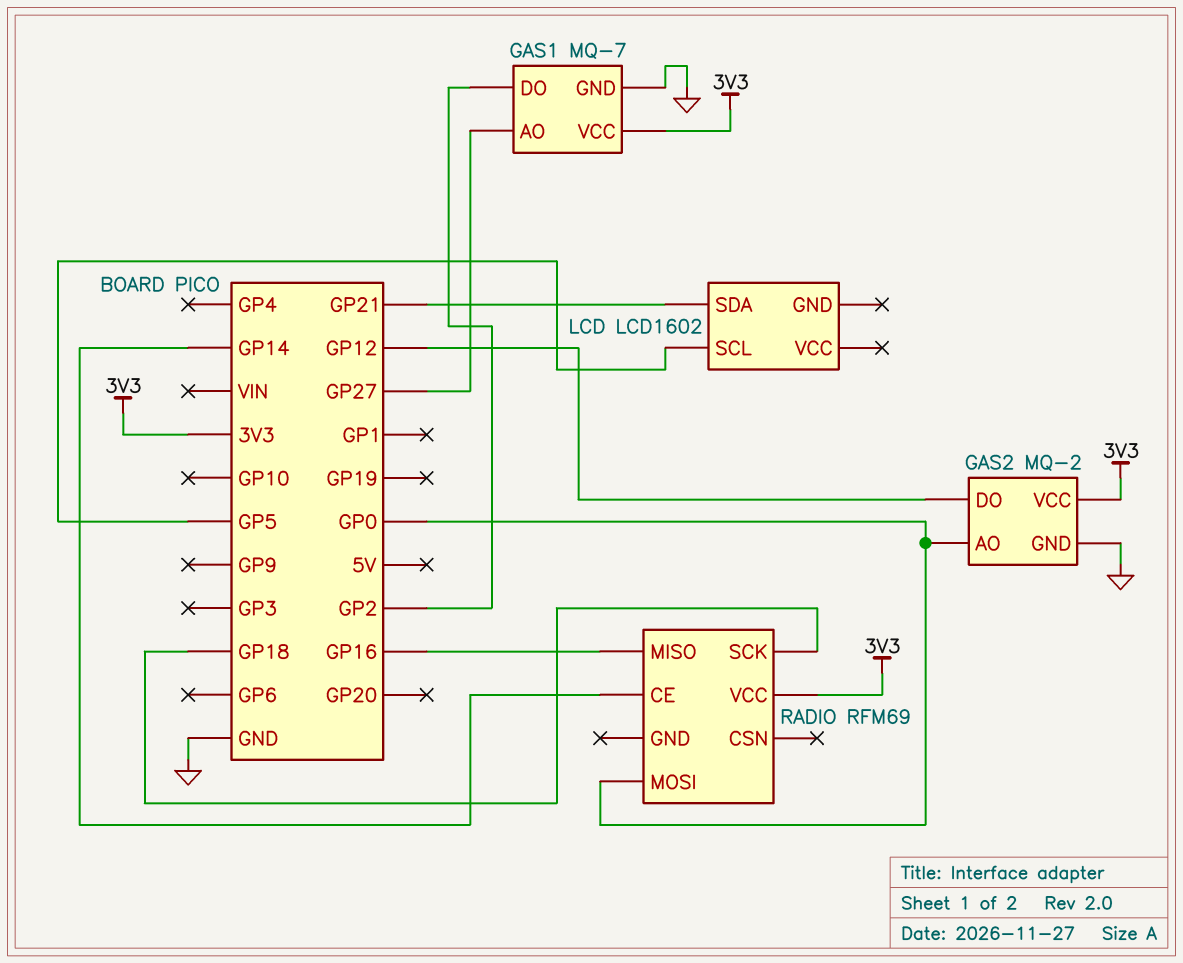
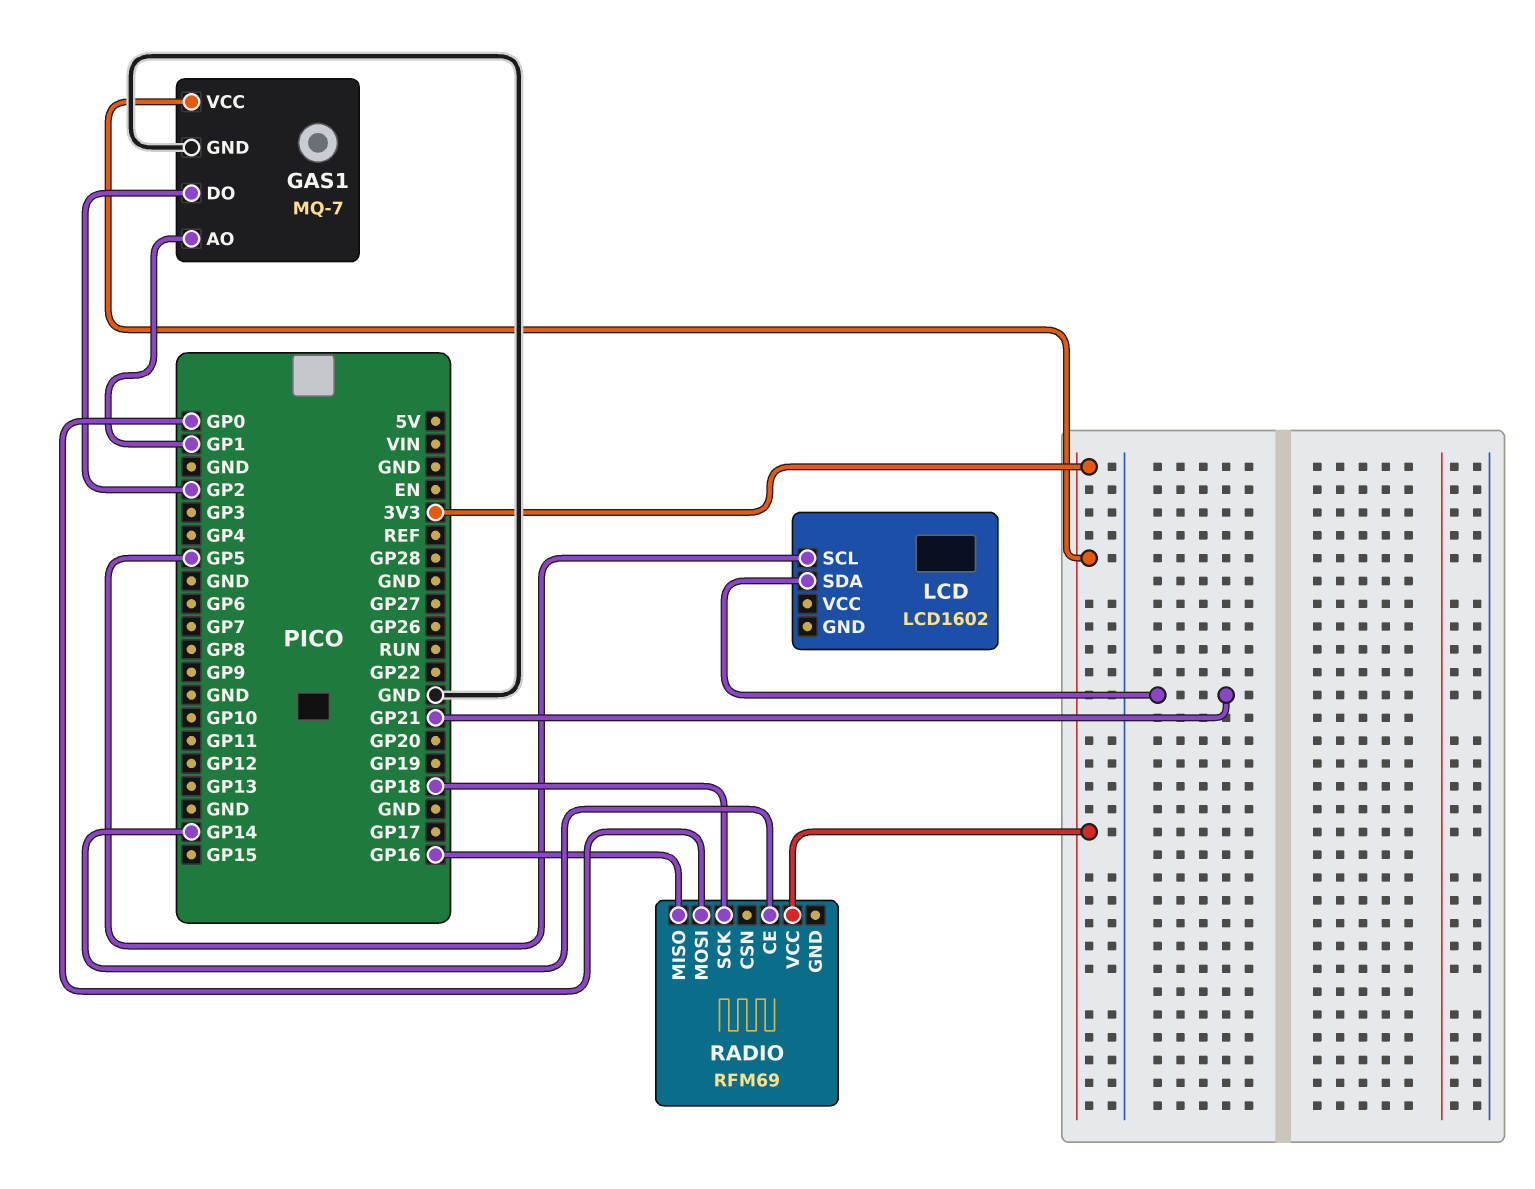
GAS1 pin AO: GP27 -> GP1
GAS2: MQ-2 -> none
GAS2 pin AO: GP0 -> none
GAS2 pin DO: GP12 -> none
GAS2 pin GND: GND -> none
GAS2 pin VCC: 3V3 -> none

